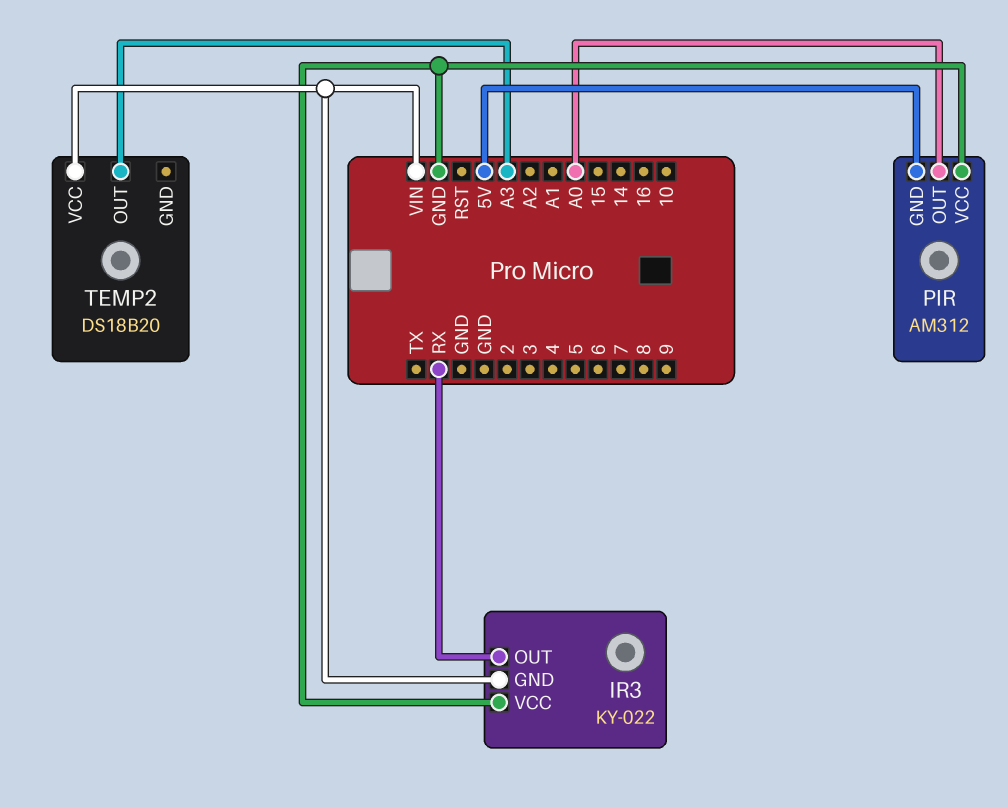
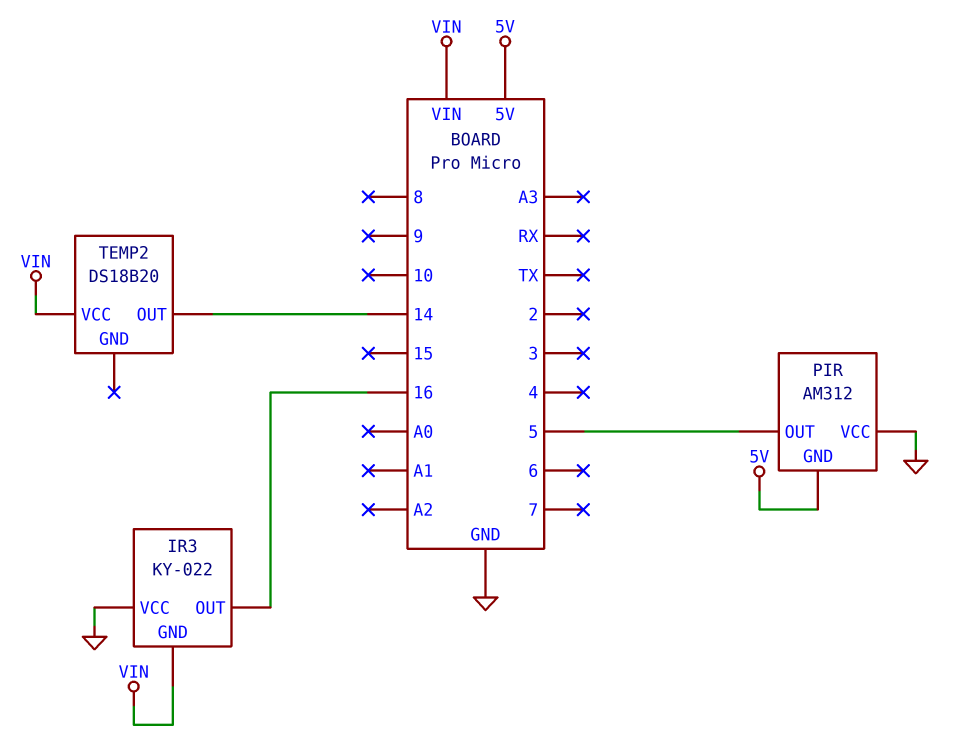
IR3 pin OUT: RX -> 16
PIR pin OUT: A0 -> 5
TEMP2 pin OUT: A3 -> 14

